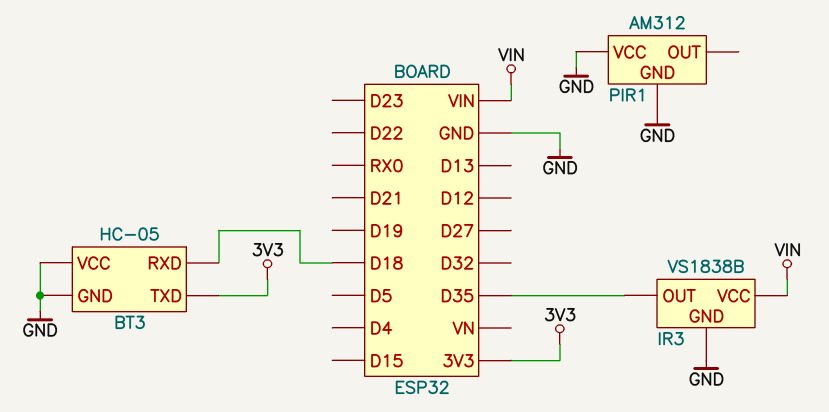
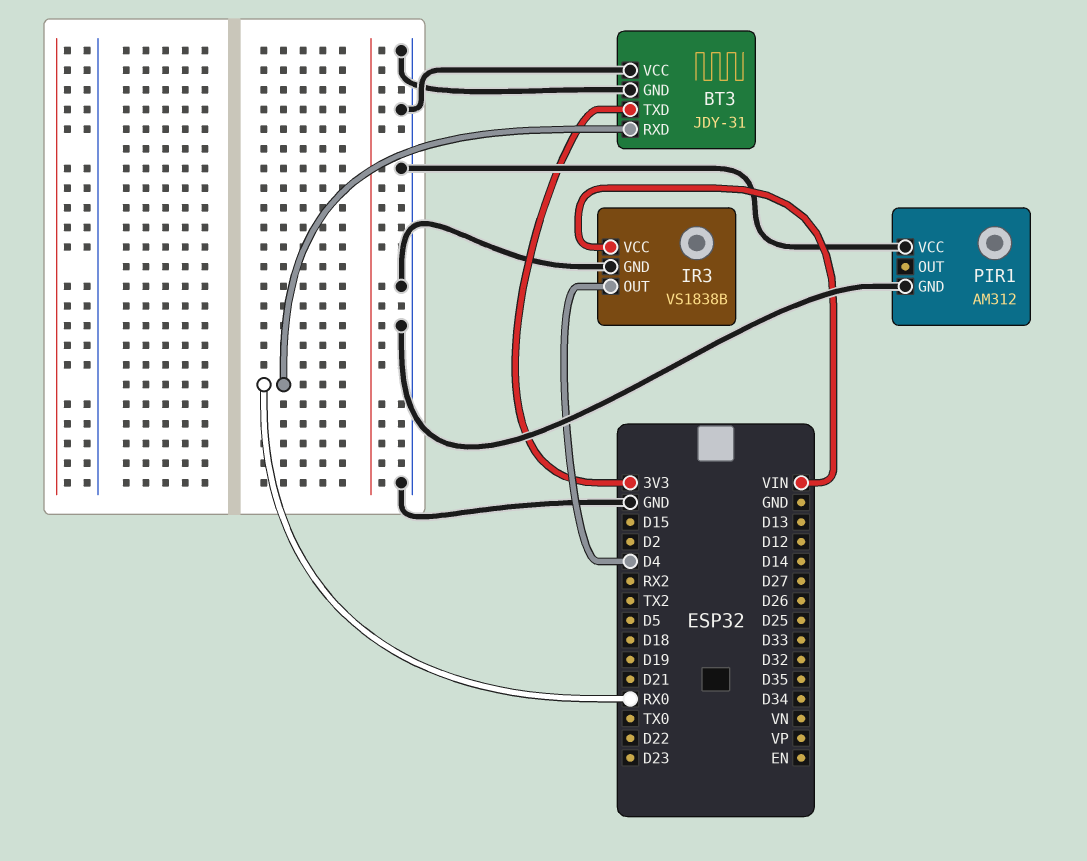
BT3: HC-05 -> JDY-31
BT3 pin RXD: D18 -> RX0
IR3 pin OUT: D35 -> D4

